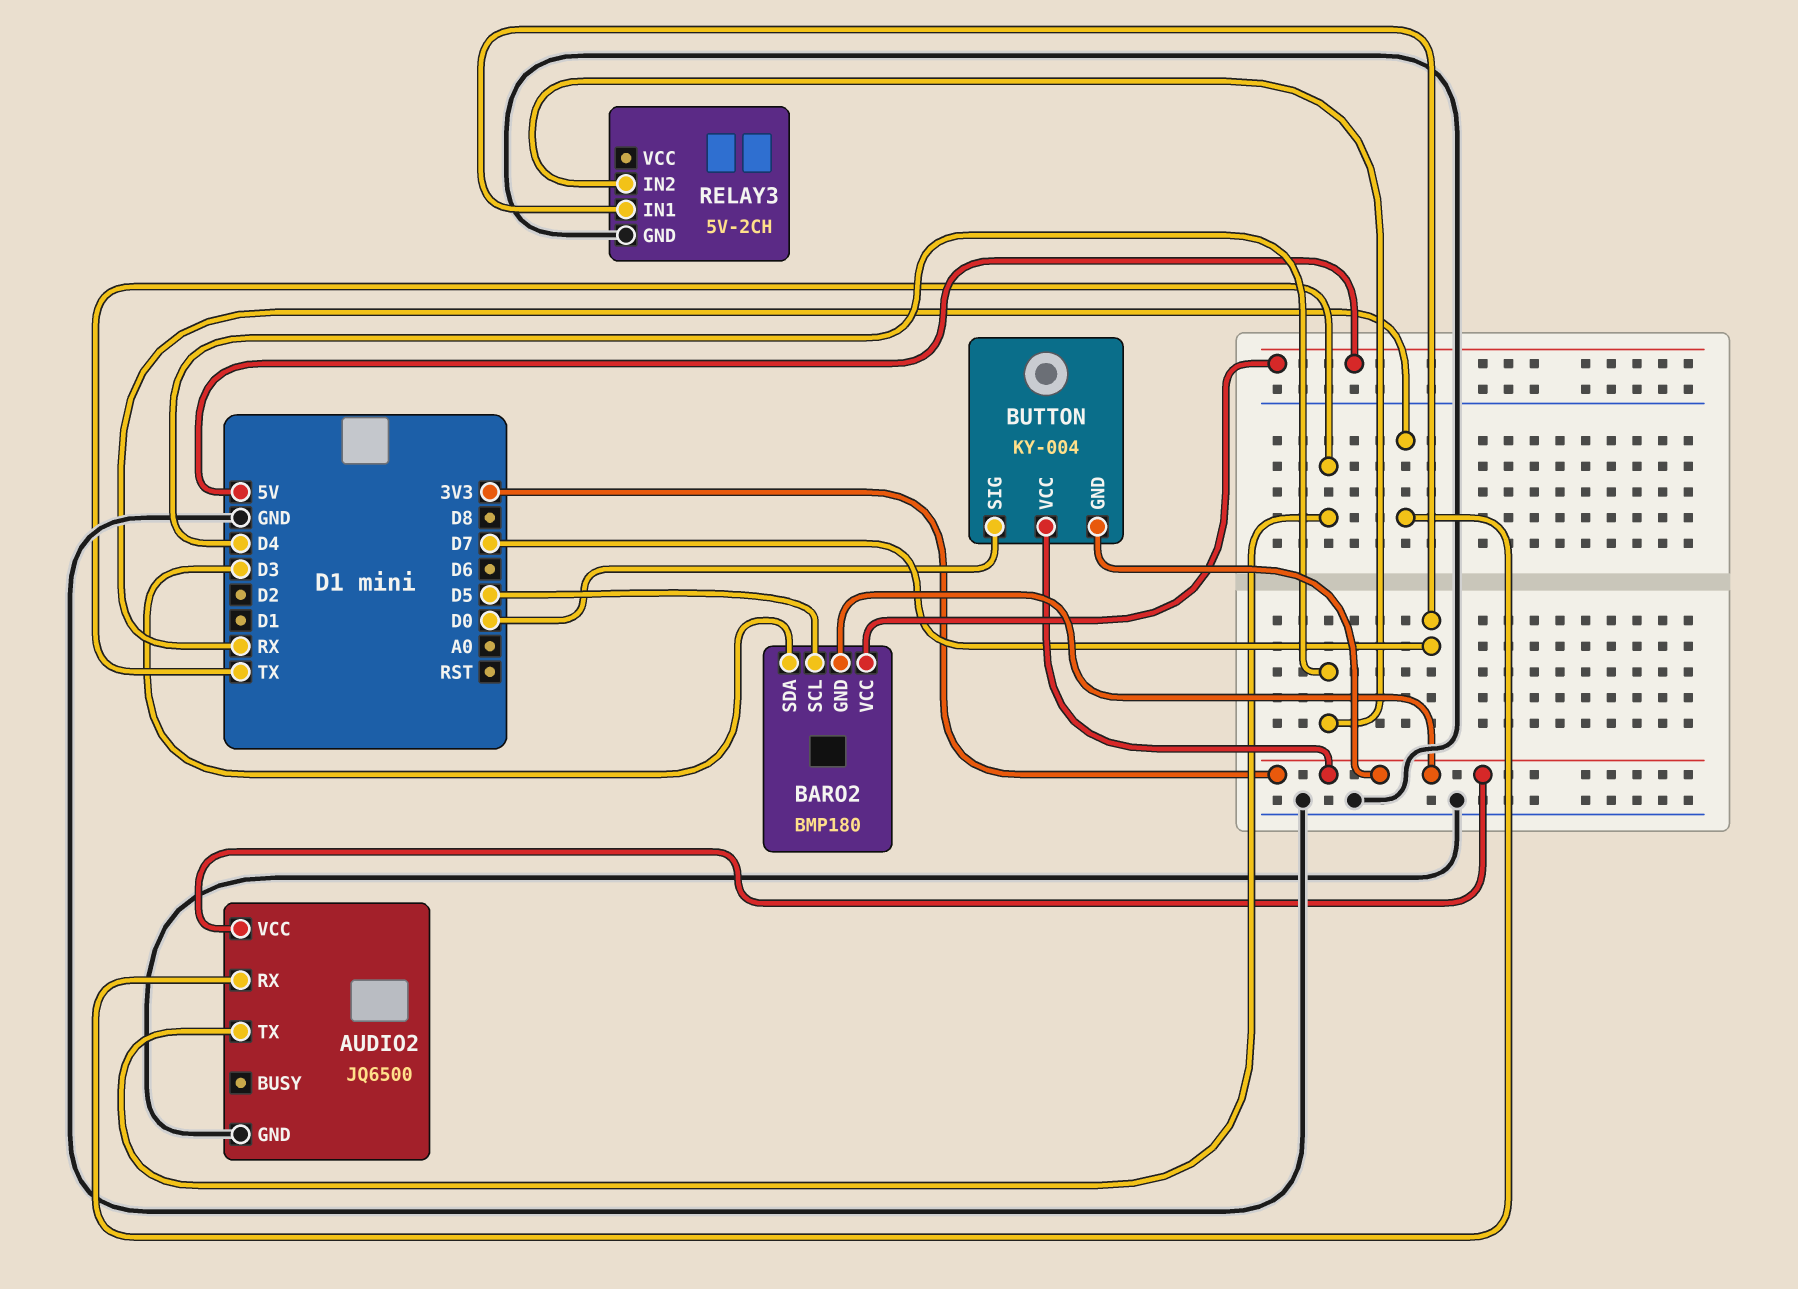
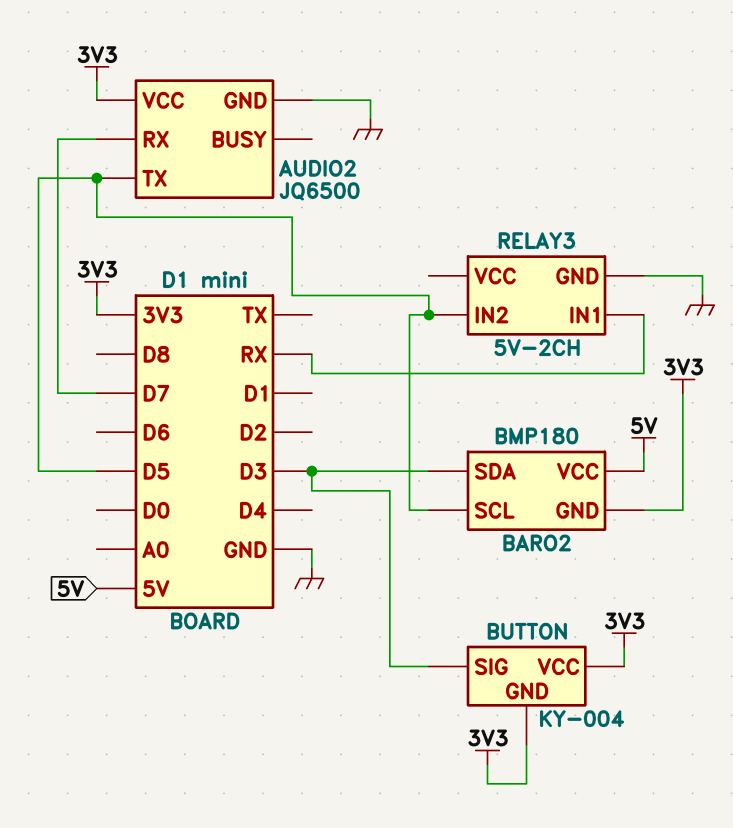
AUDIO2 pin RX: RX -> D7
AUDIO2 pin TX: TX -> D5
BUTTON pin SIG: D0 -> D3
RELAY3 pin IN1: D7 -> RX
RELAY3 pin IN2: D4 -> D5

